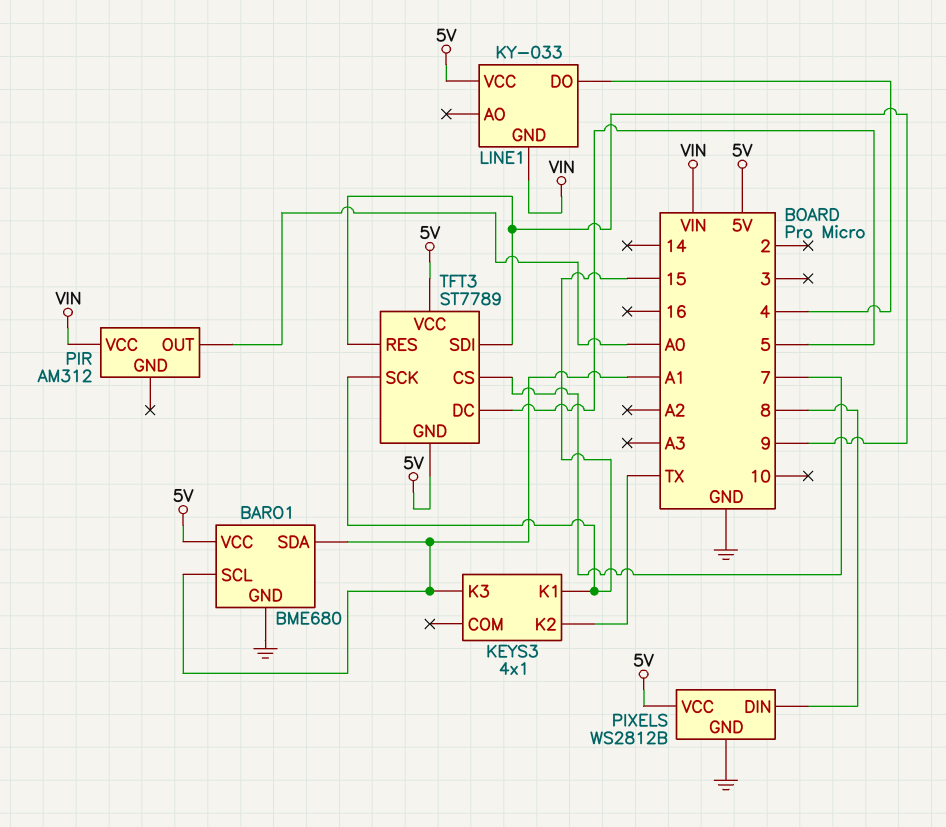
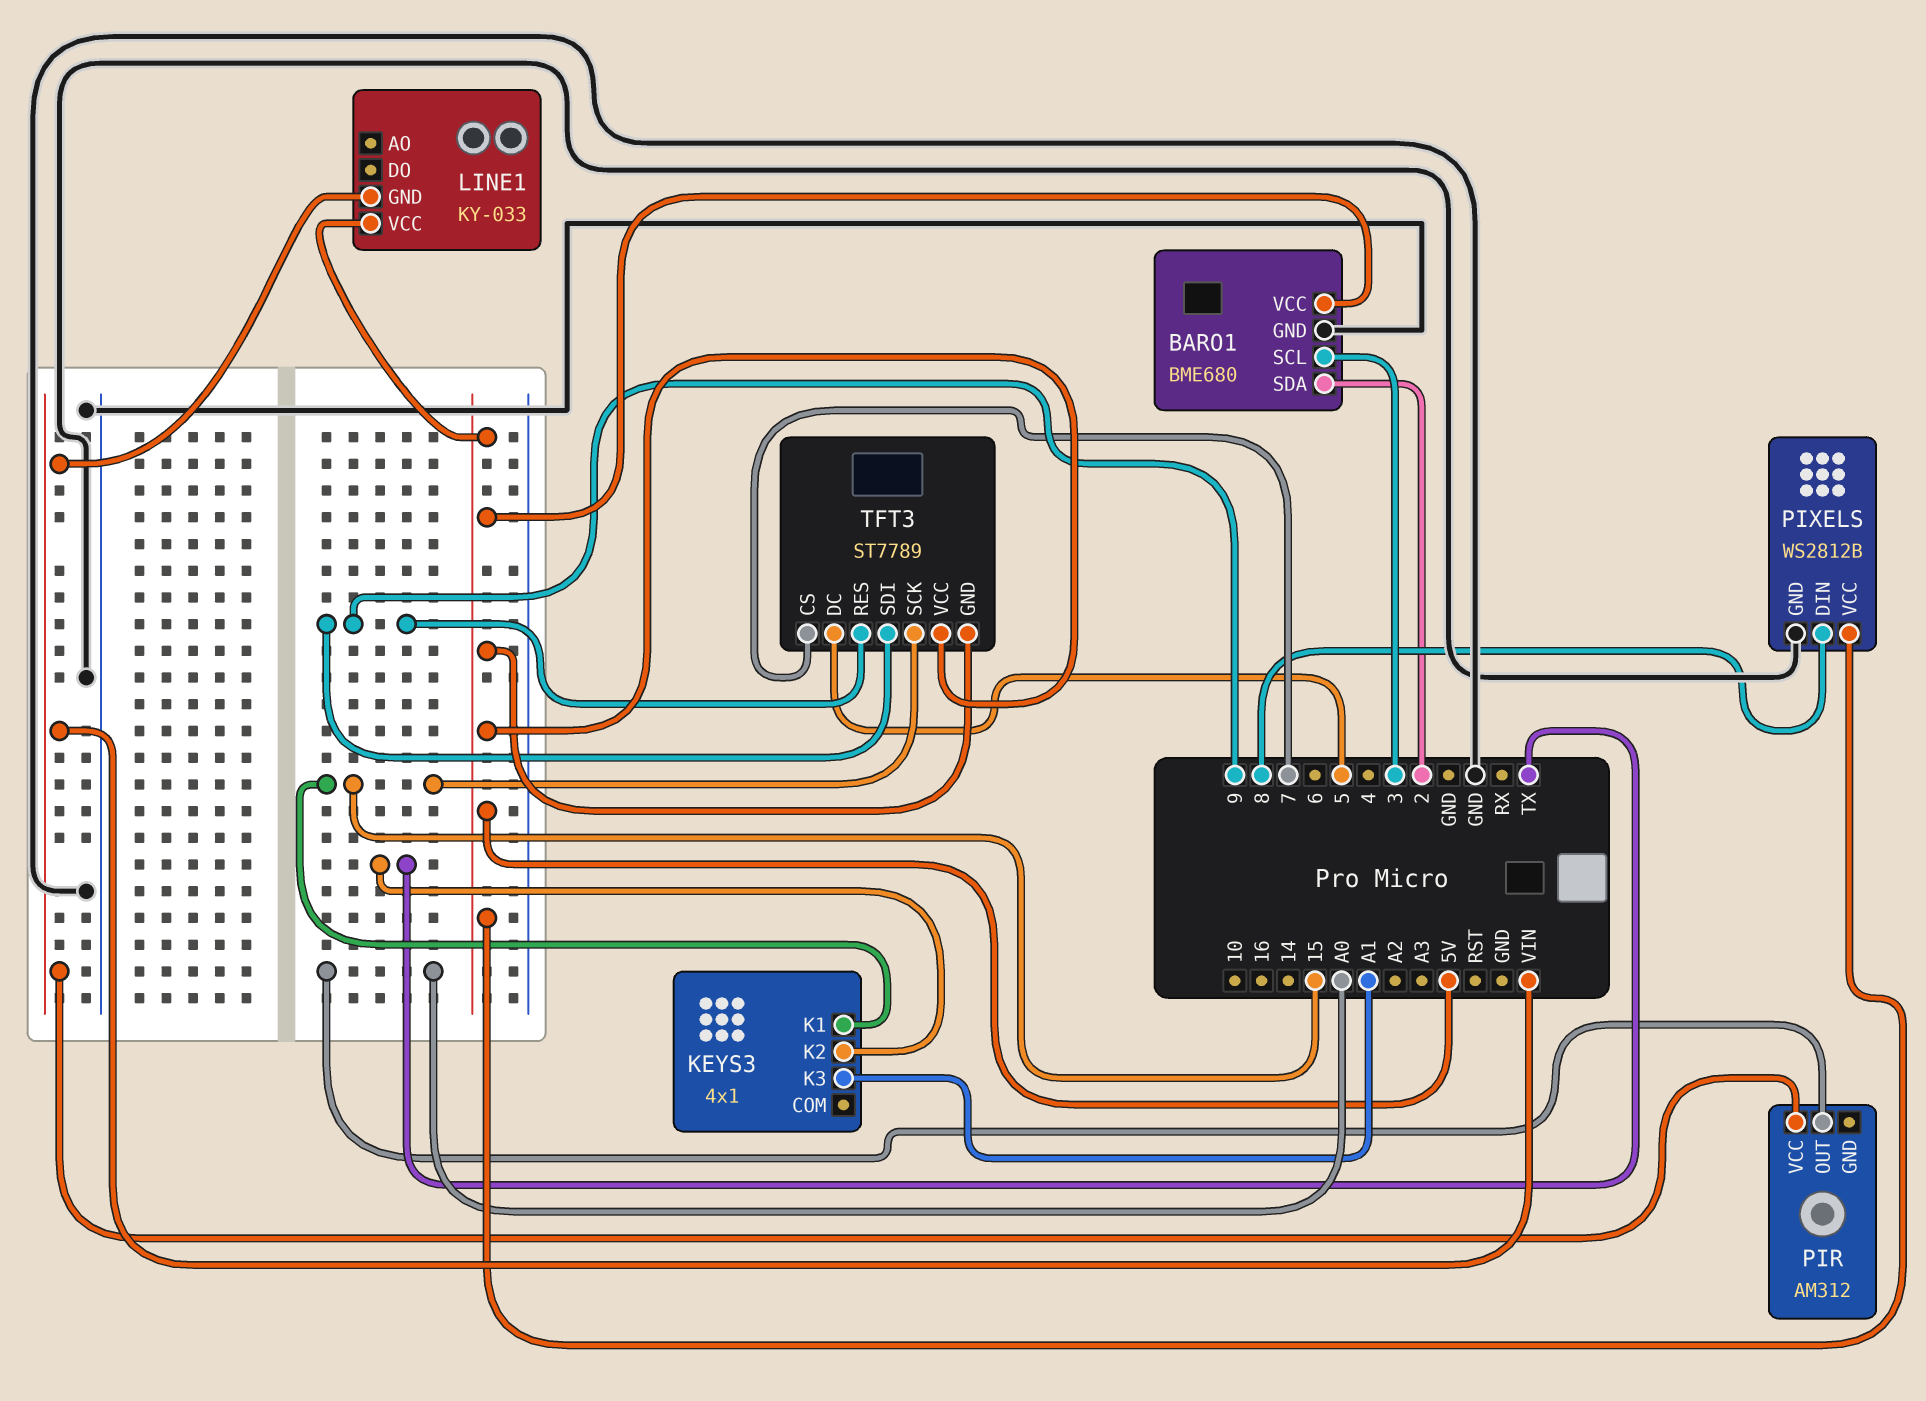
BARO1 pin SCL: A1 -> 3
BARO1 pin SDA: A1 -> 2
LINE1 pin DO: 4 -> none

